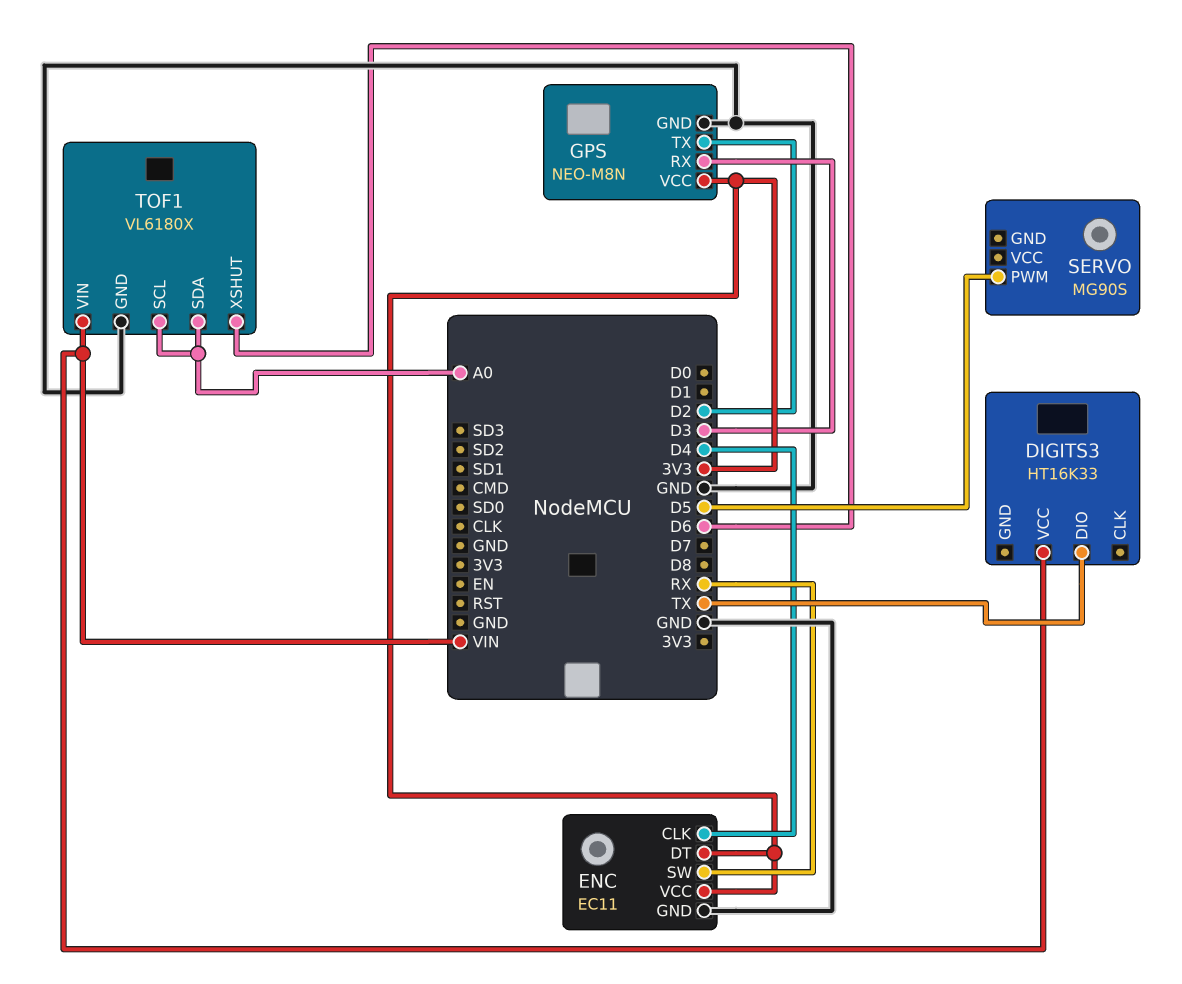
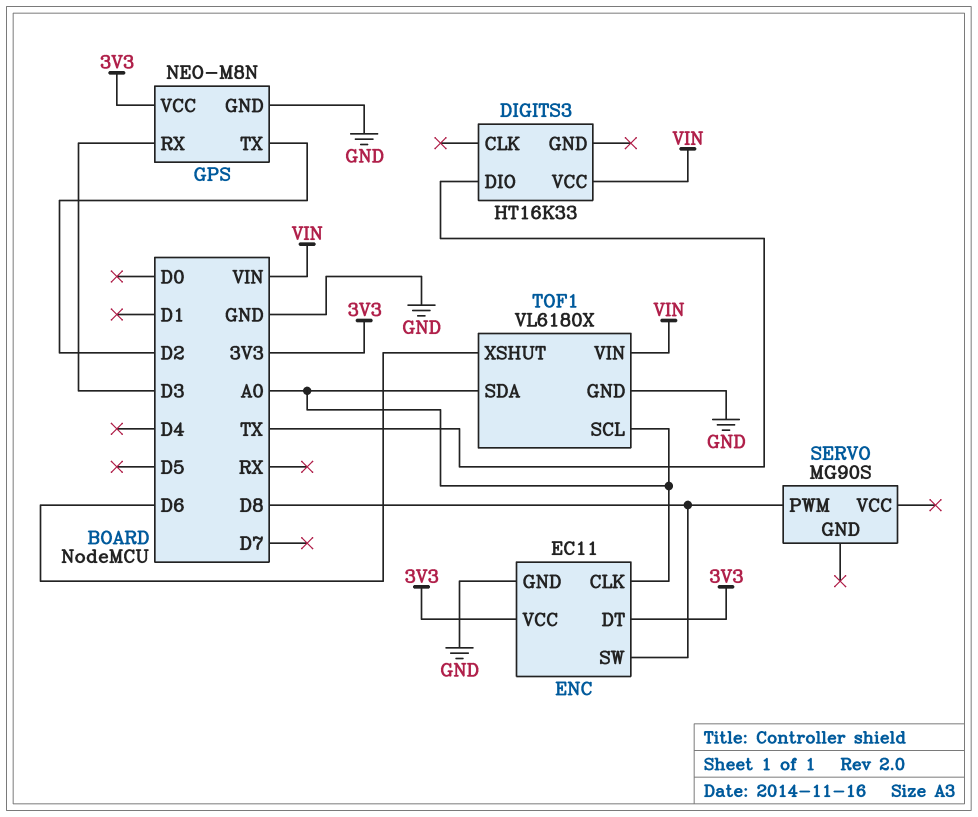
ENC pin CLK: D4 -> A0
ENC pin SW: RX -> D8
SERVO pin PWM: D5 -> D8

